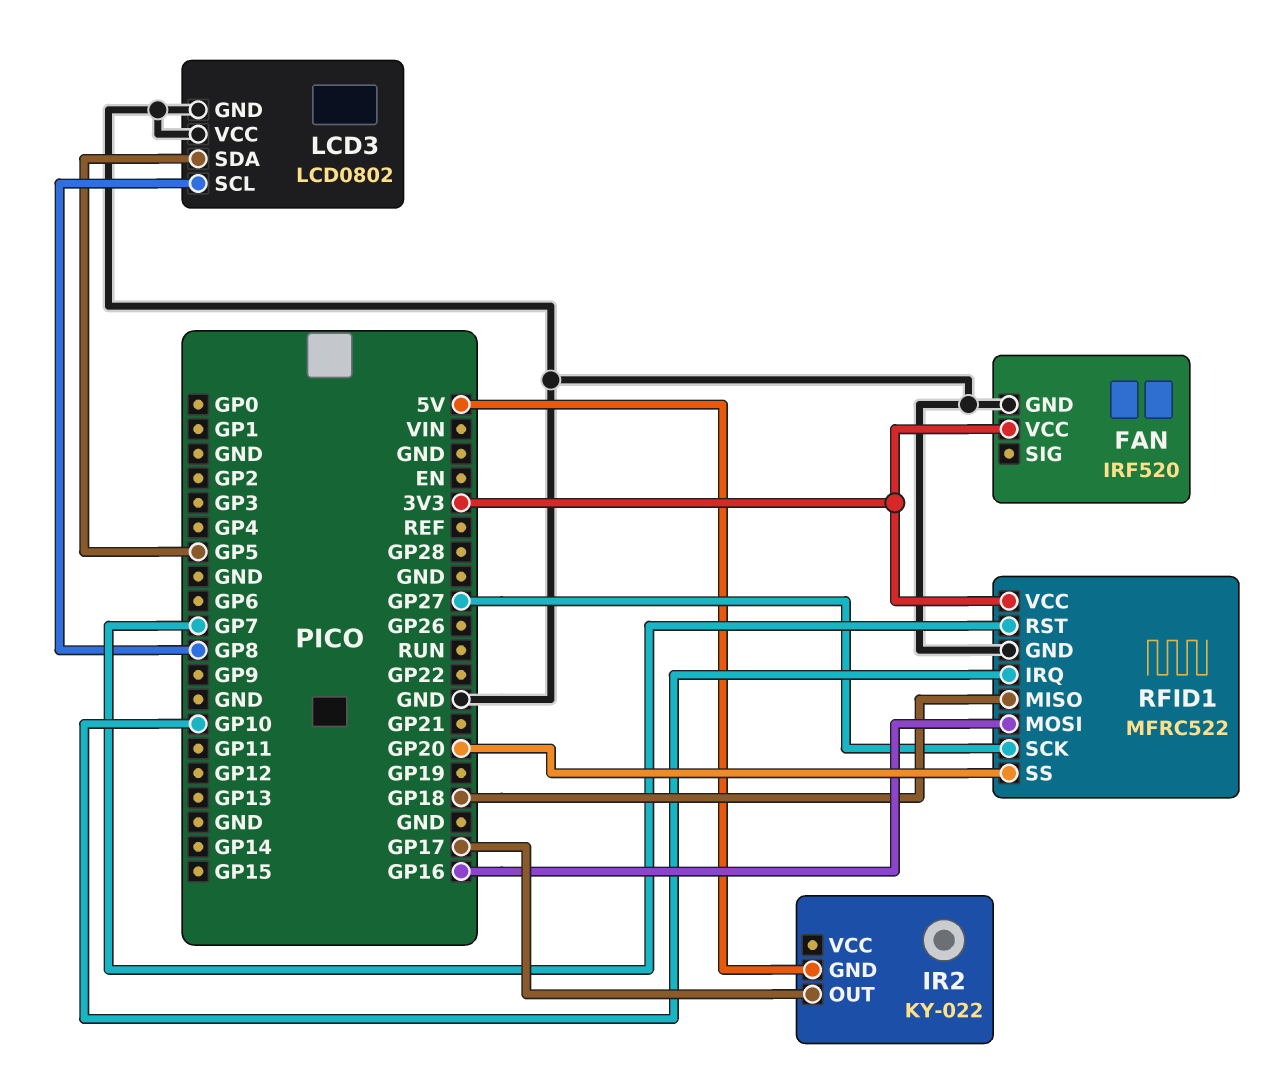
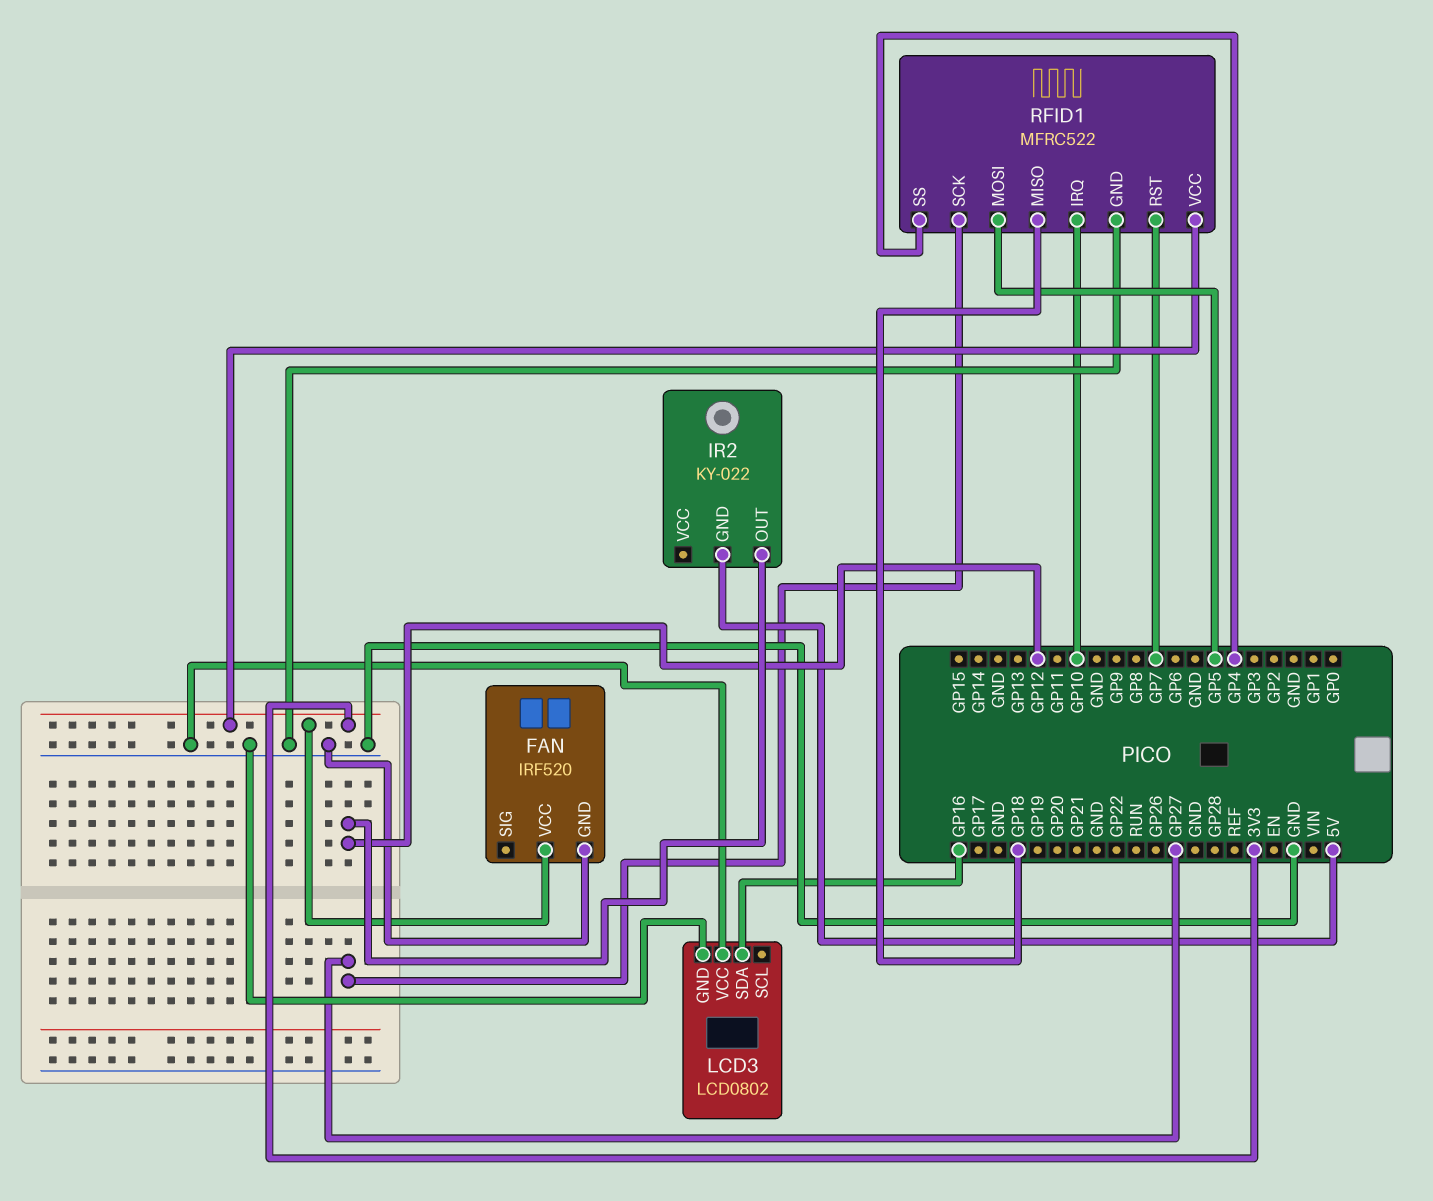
IR2 pin OUT: GP17 -> GP12
LCD3 pin SCL: GP8 -> none
LCD3 pin SDA: GP5 -> GP16
RFID1 pin MOSI: GP16 -> GP5
RFID1 pin SS: GP20 -> GP4

